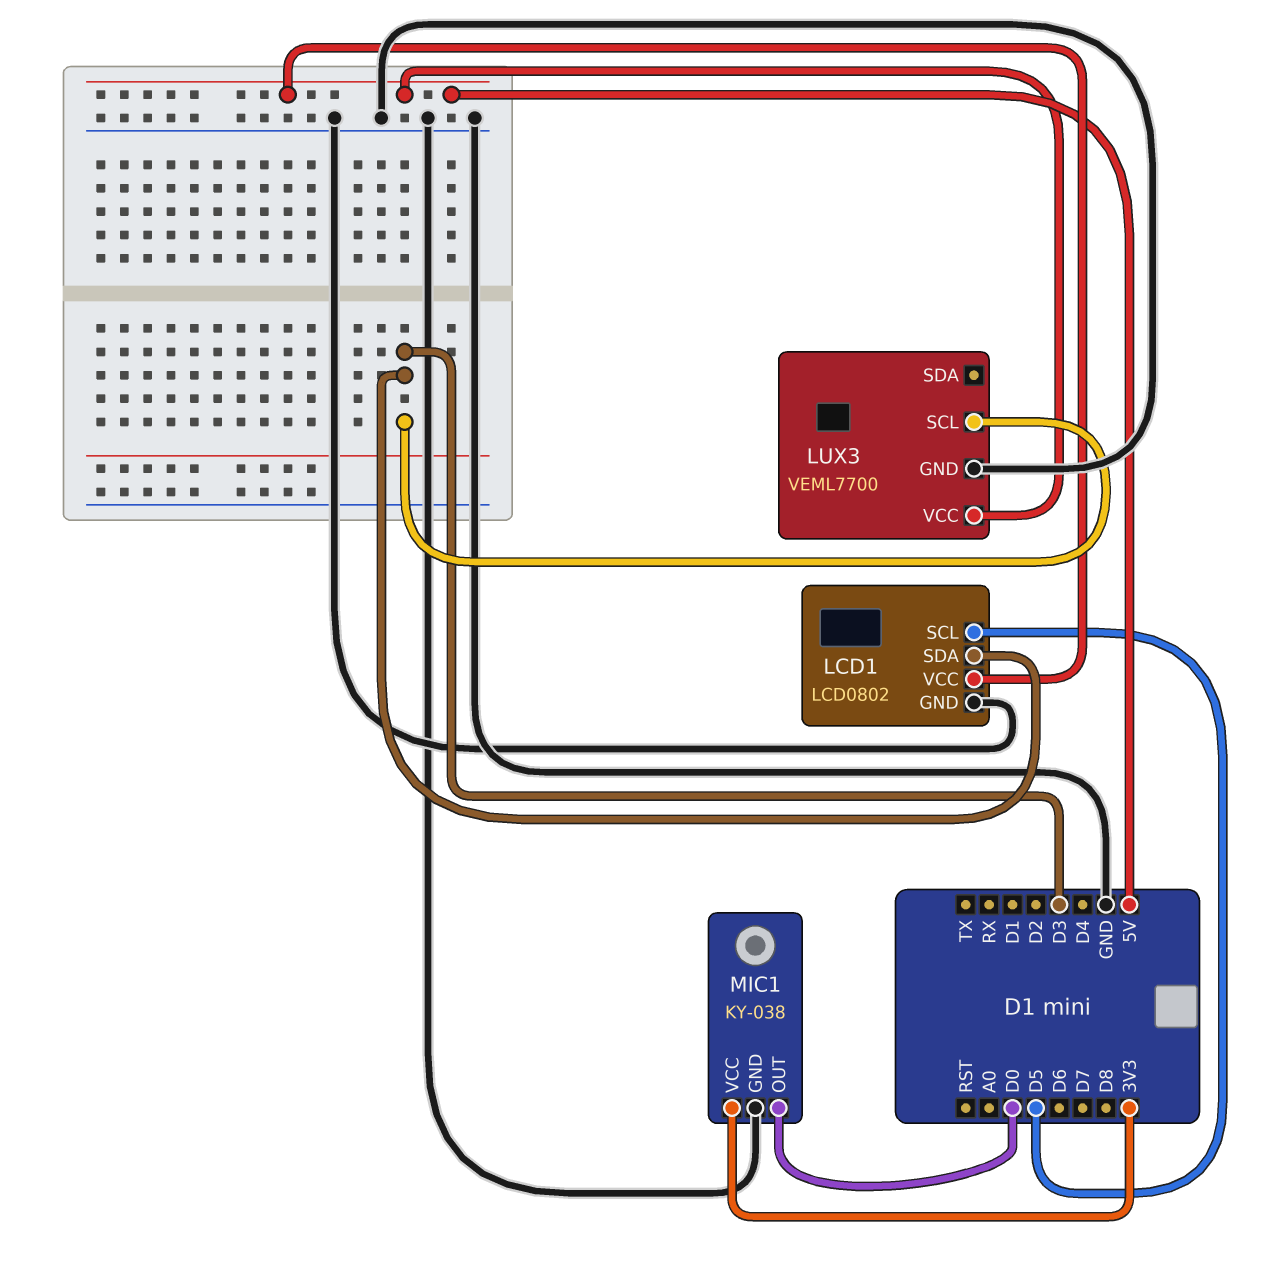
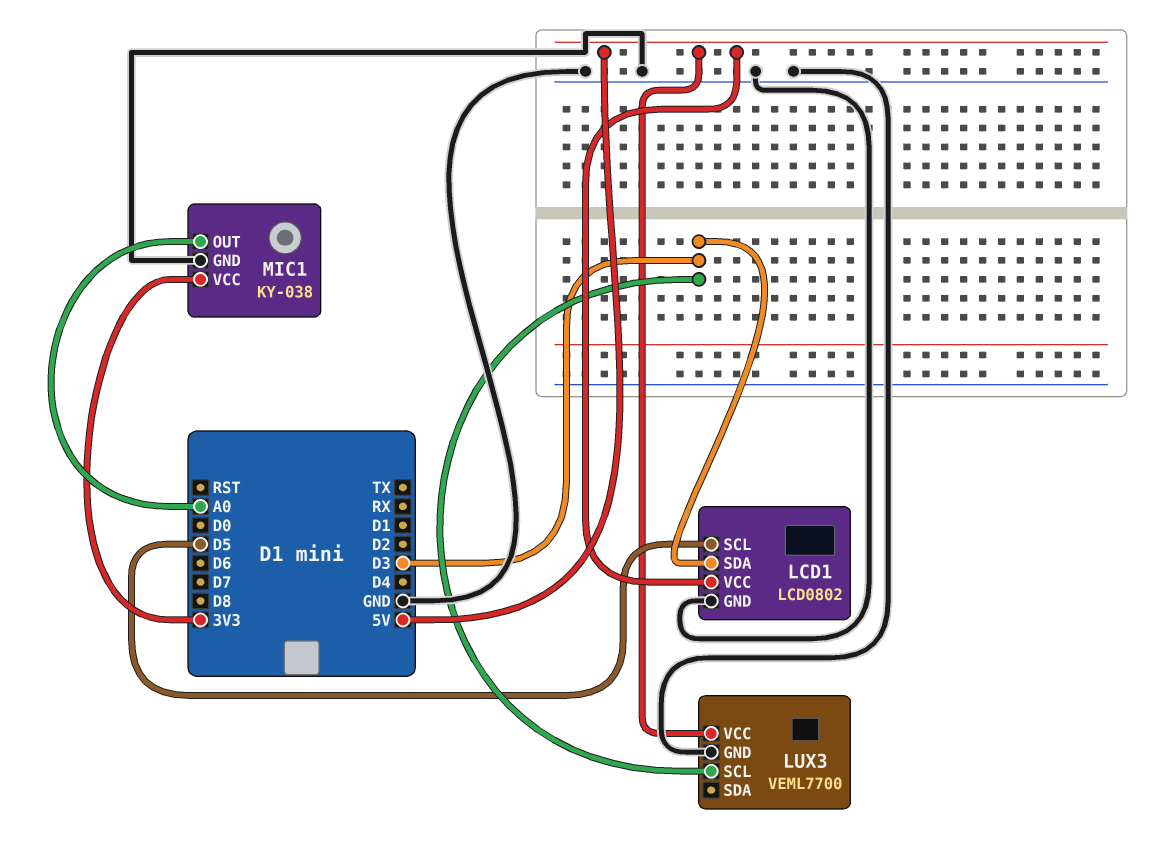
MIC1 pin OUT: D0 -> A0

